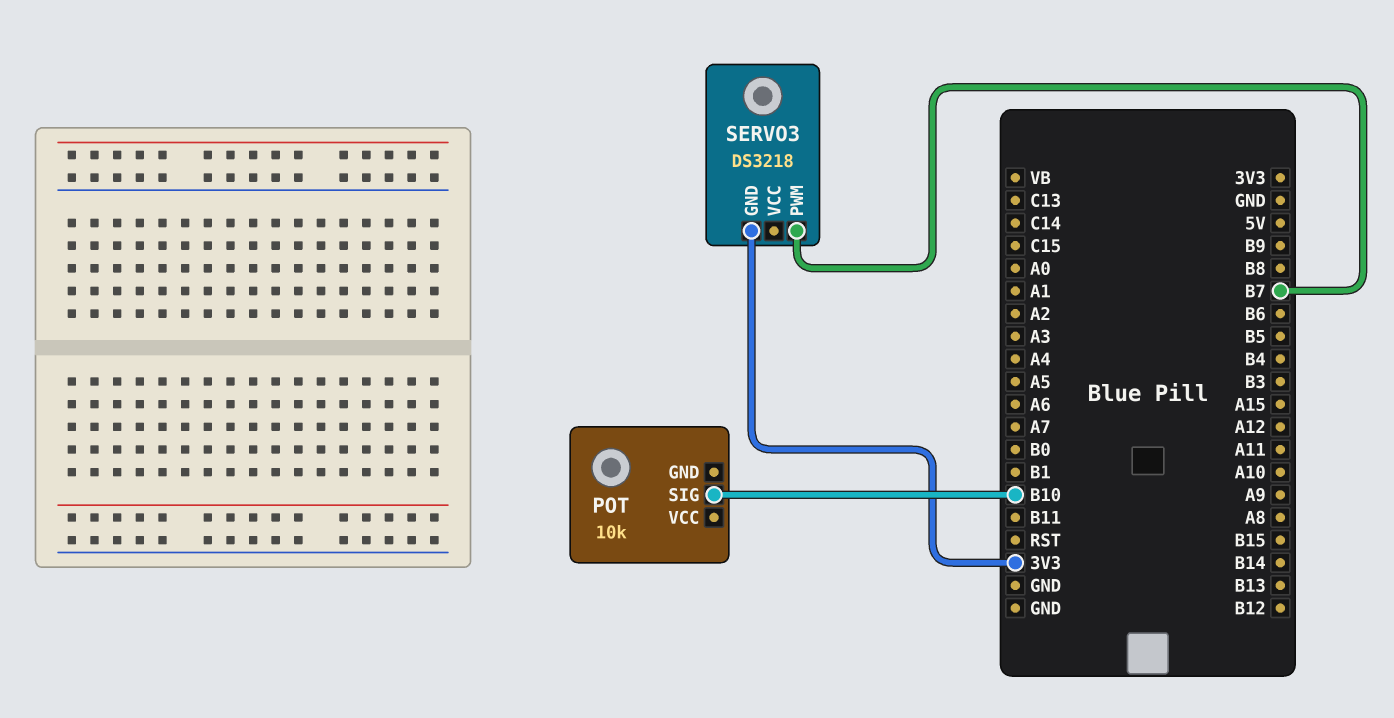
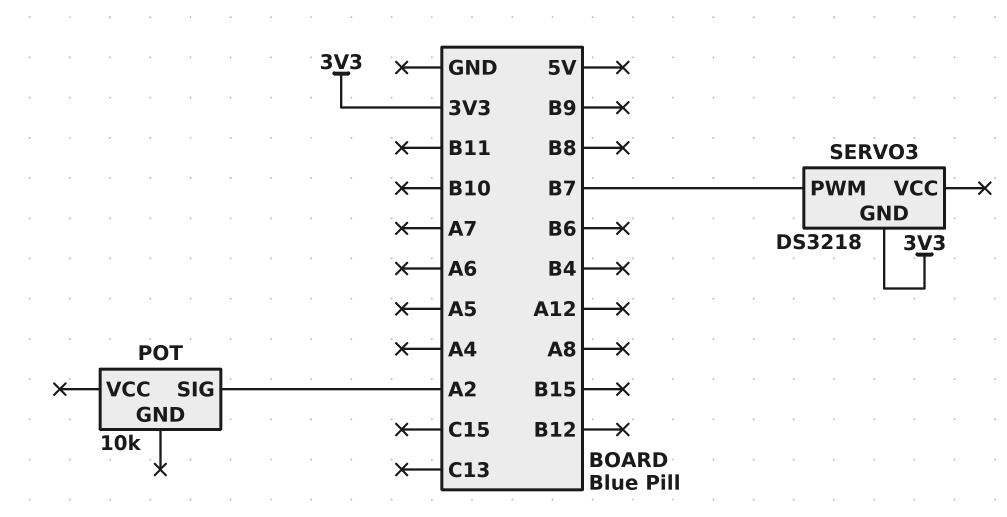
POT pin SIG: B10 -> A2

